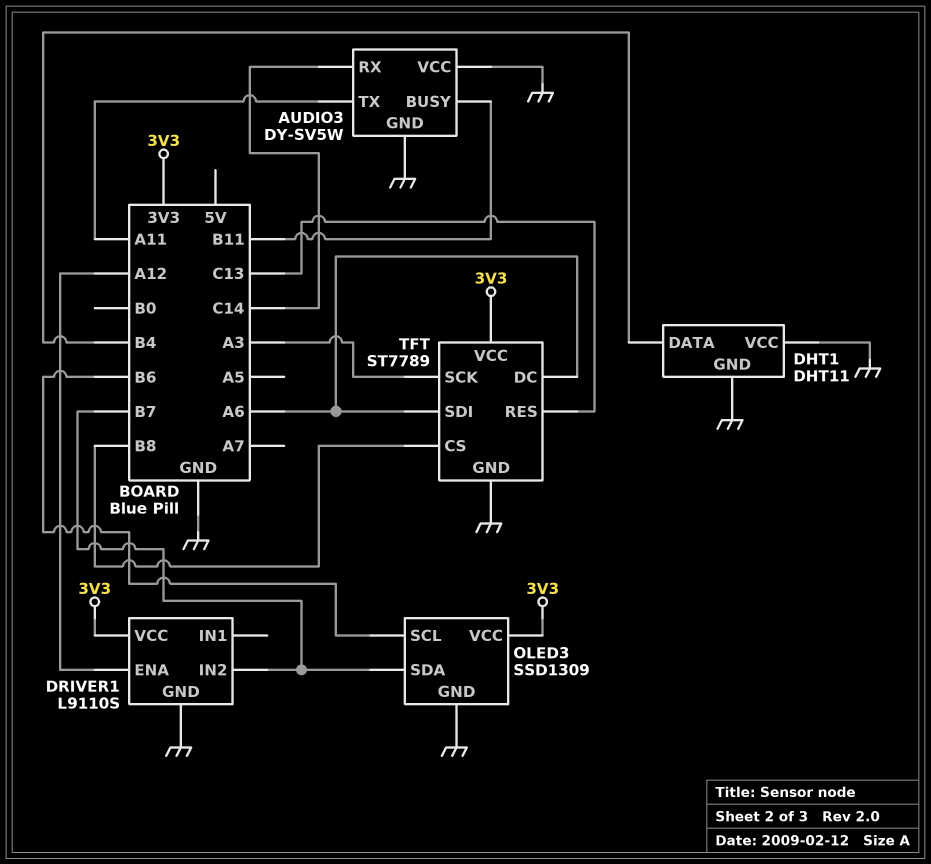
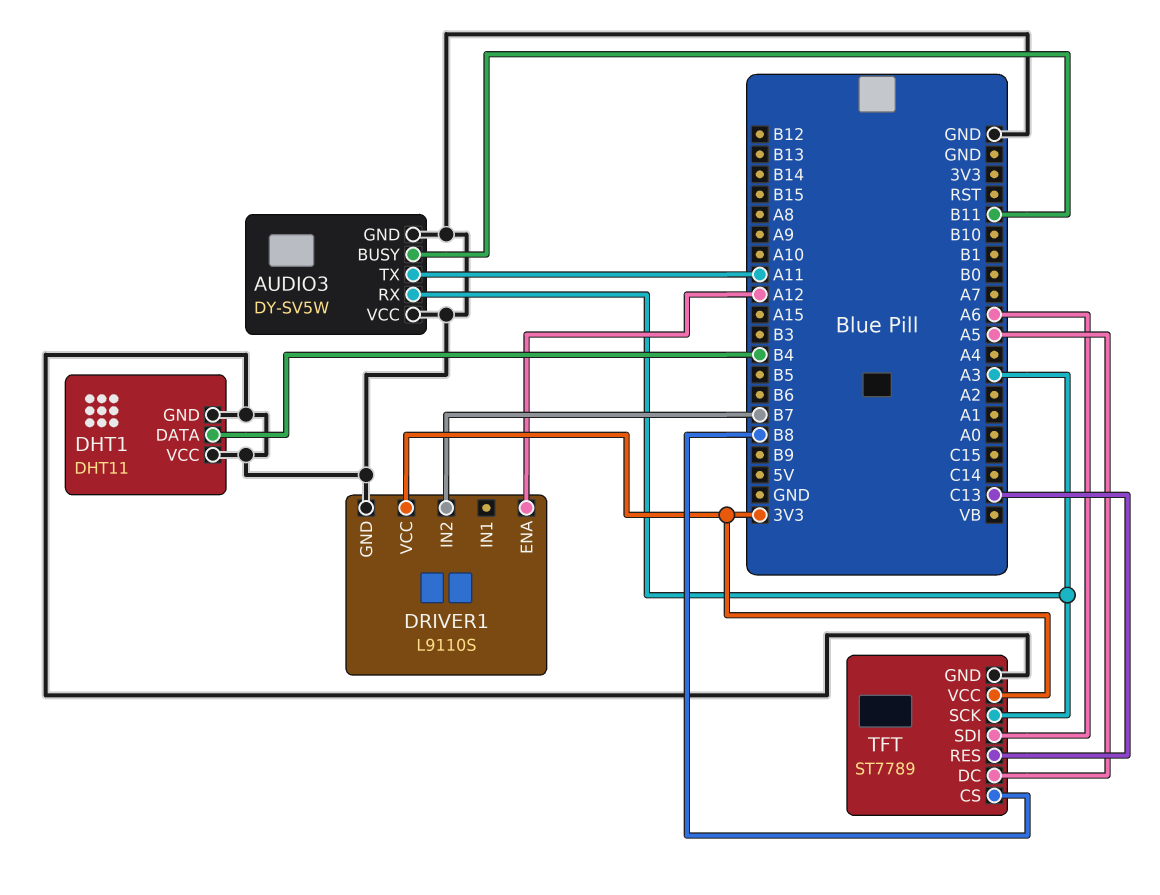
AUDIO3 pin RX: C14 -> A3
OLED3: SSD1309 -> none
OLED3 pin GND: GND -> none
OLED3 pin SCL: B6 -> none
OLED3 pin SDA: B7 -> none
OLED3 pin VCC: 3V3 -> none
TFT pin DC: A6 -> A5

